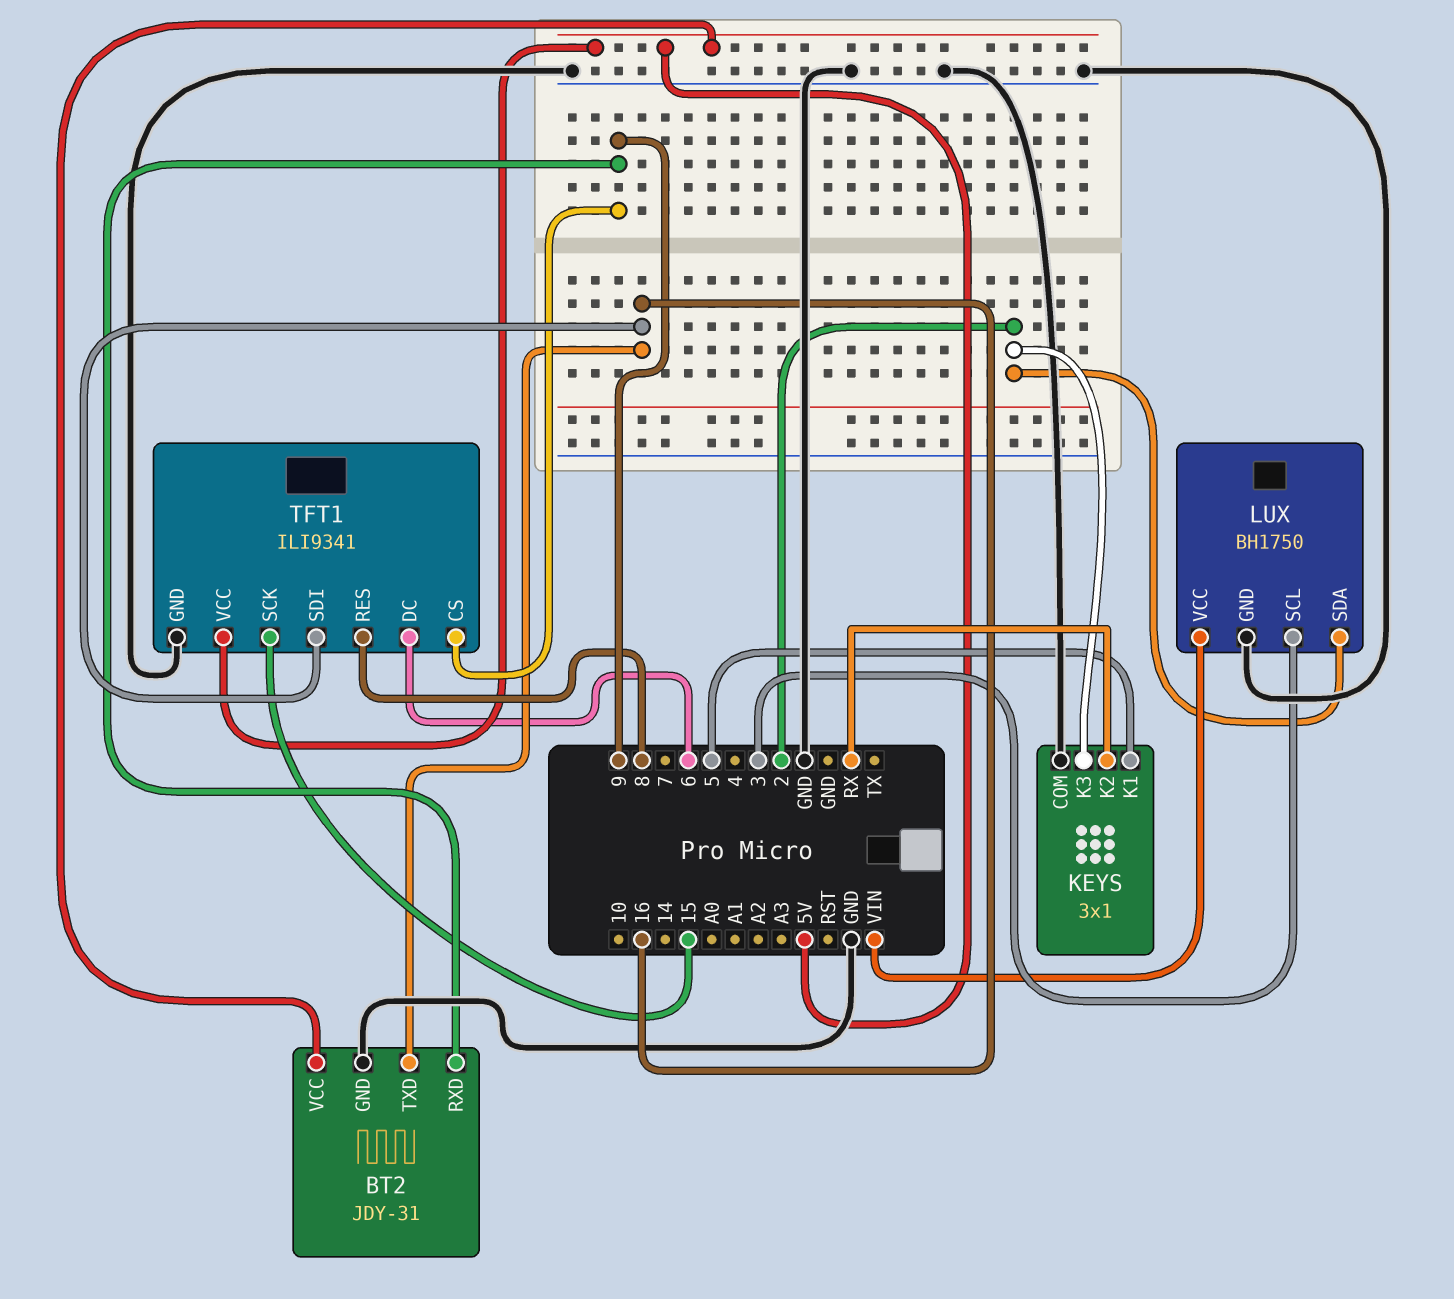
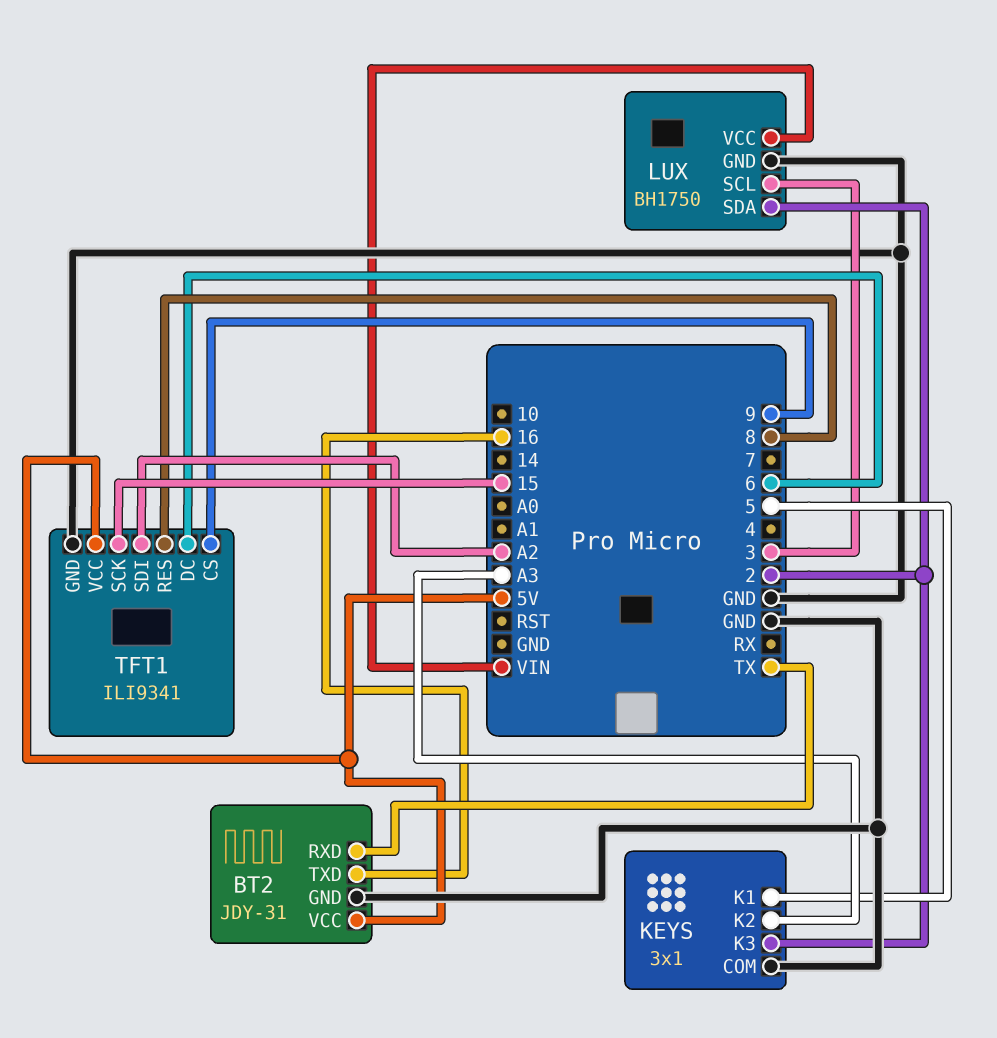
BT2 pin RXD: 9 -> TX
KEYS pin K2: RX -> A3
TFT1 pin SDI: 16 -> A2

